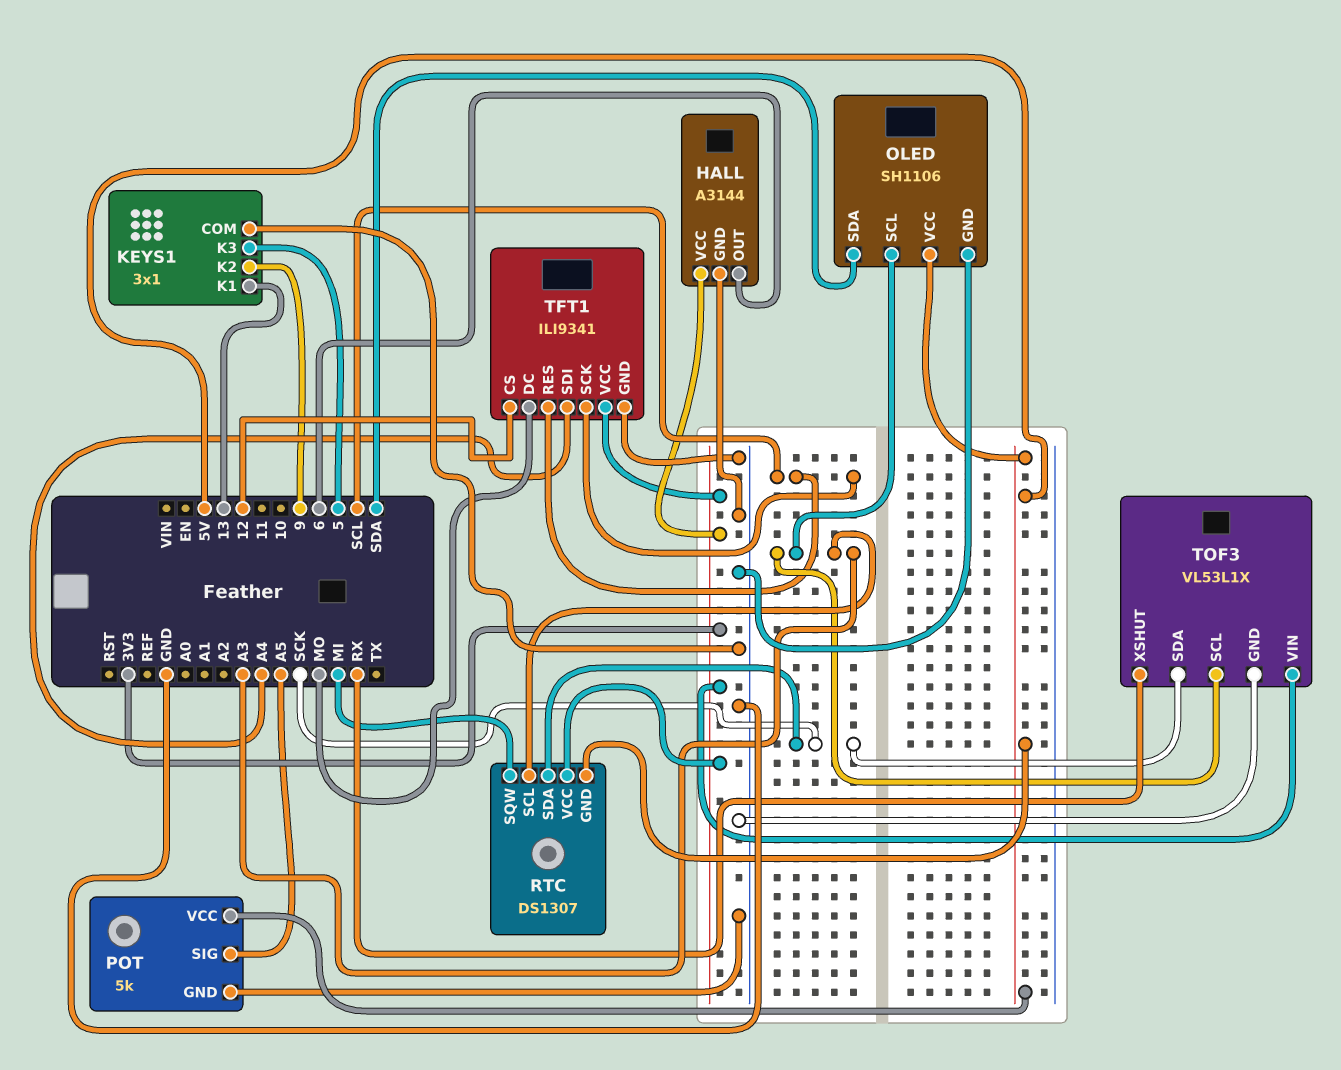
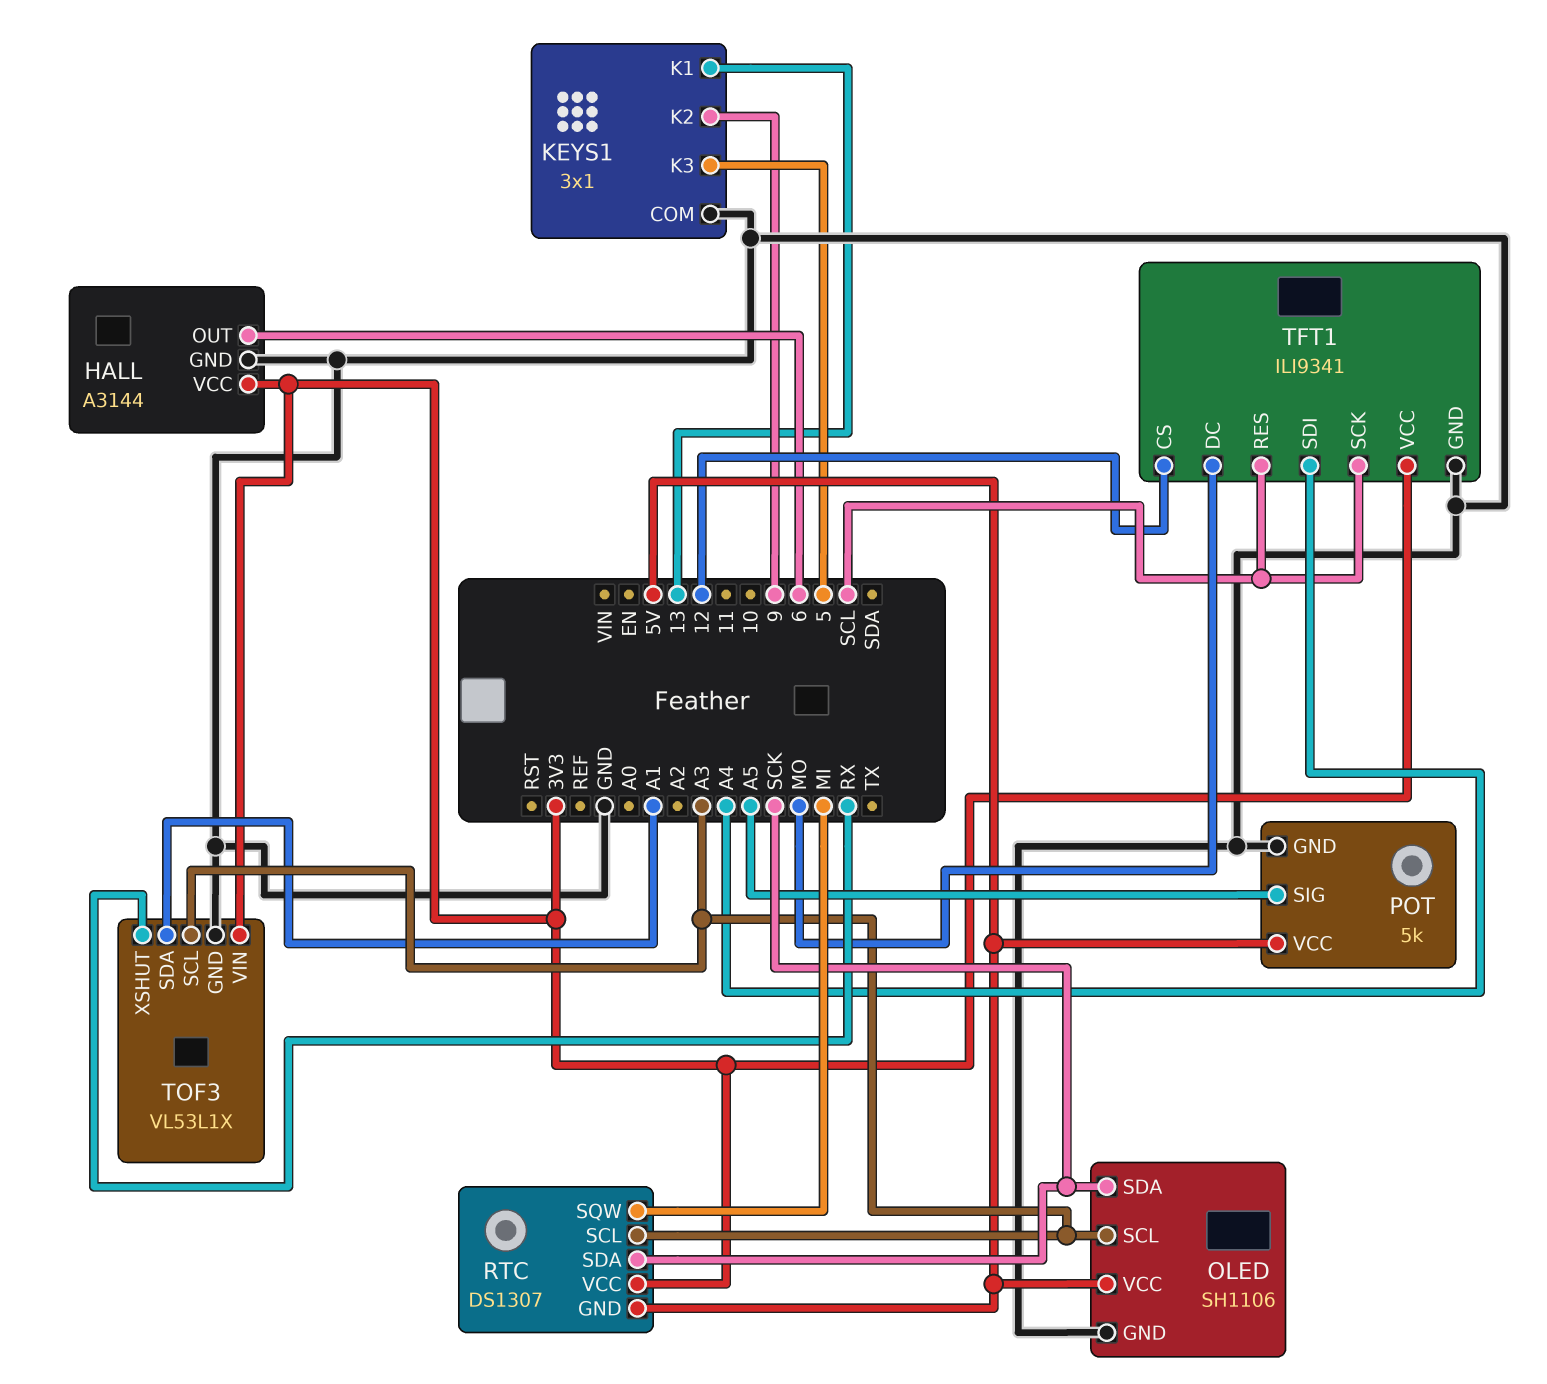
OLED pin SDA: SDA -> SCK
TOF3 pin SDA: SCK -> A1

